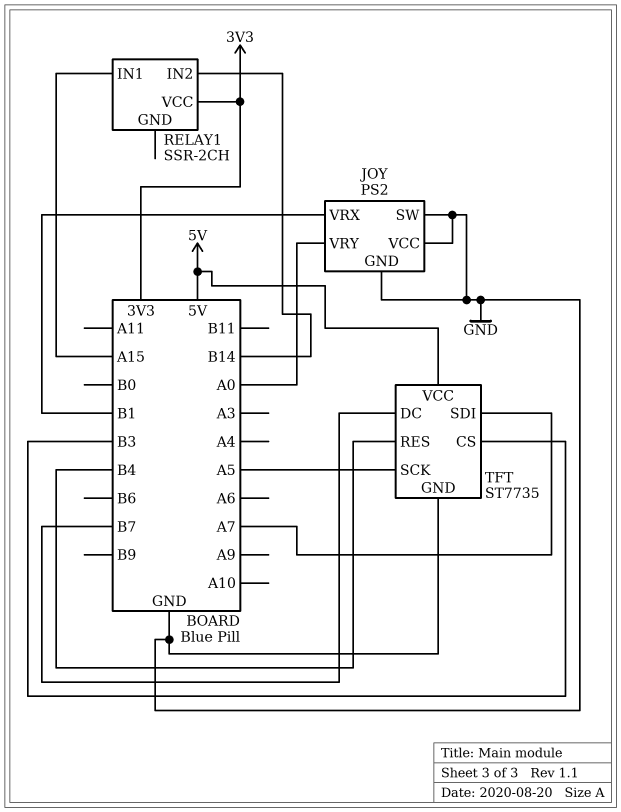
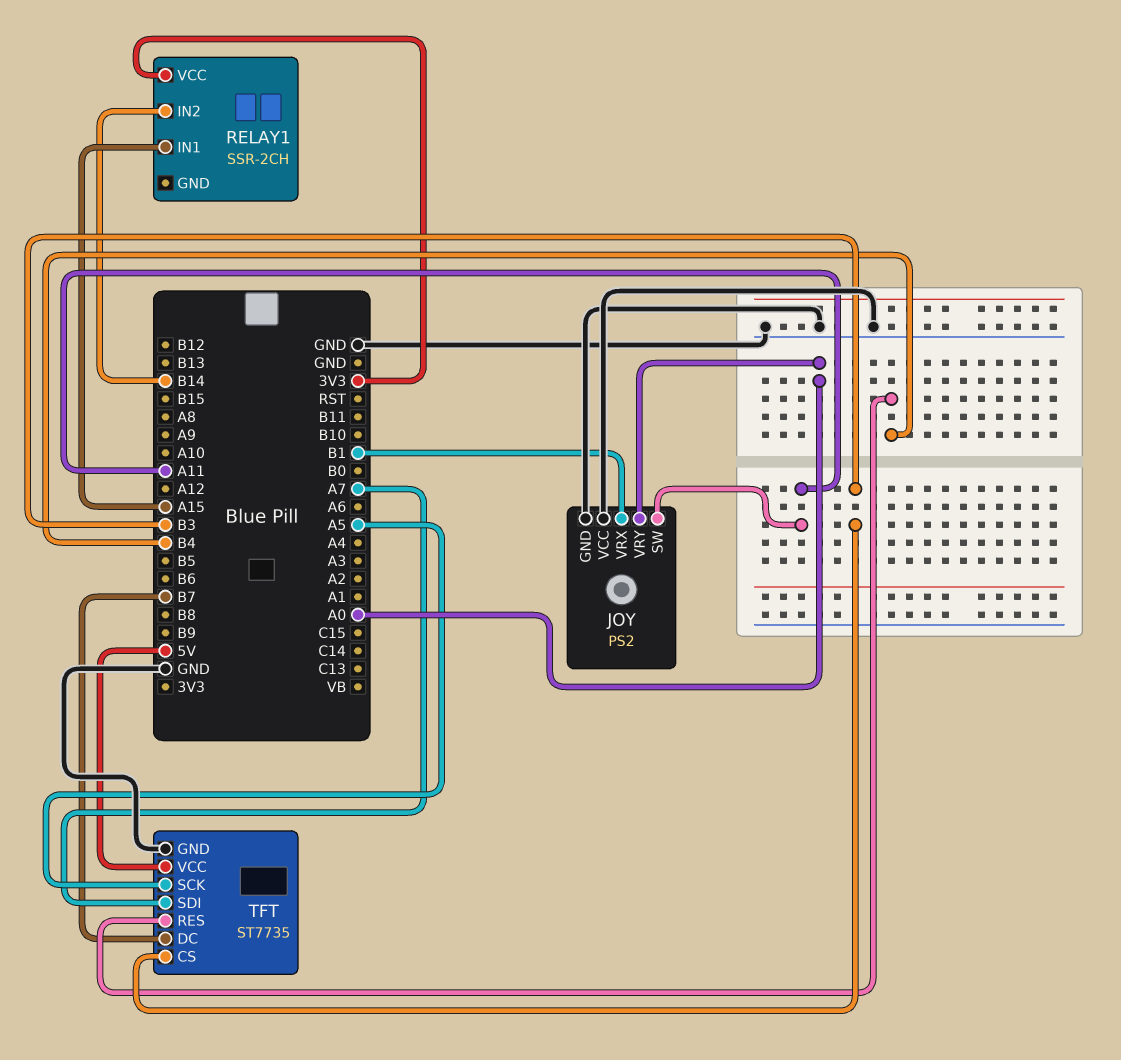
JOY pin SW: GND -> A11

